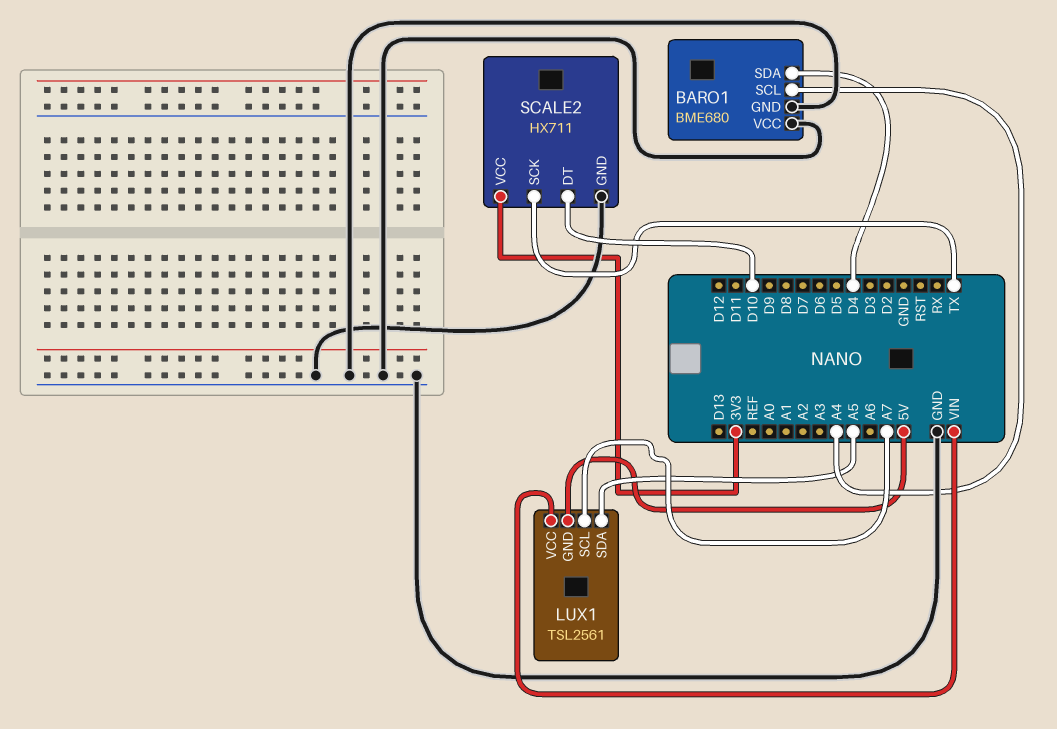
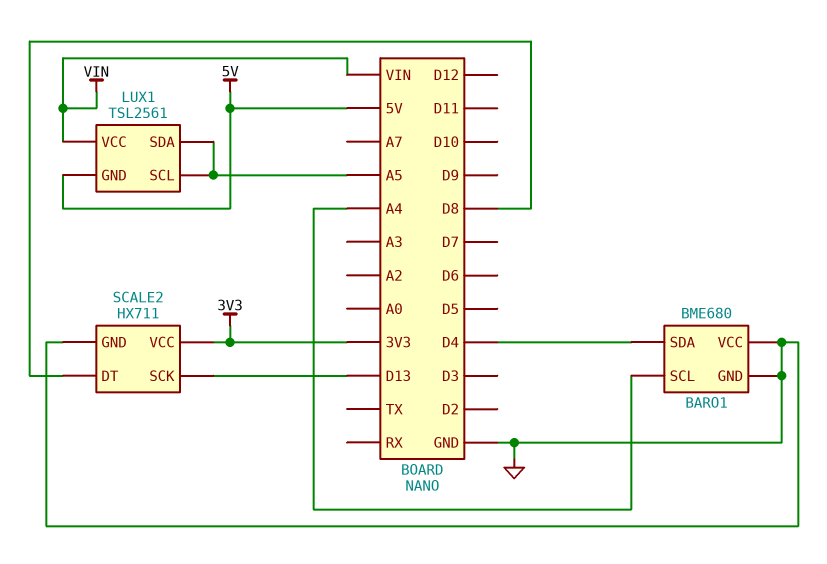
LUX1 pin SCL: A7 -> A5
SCALE2 pin DT: D10 -> D8
SCALE2 pin SCK: TX -> D13

